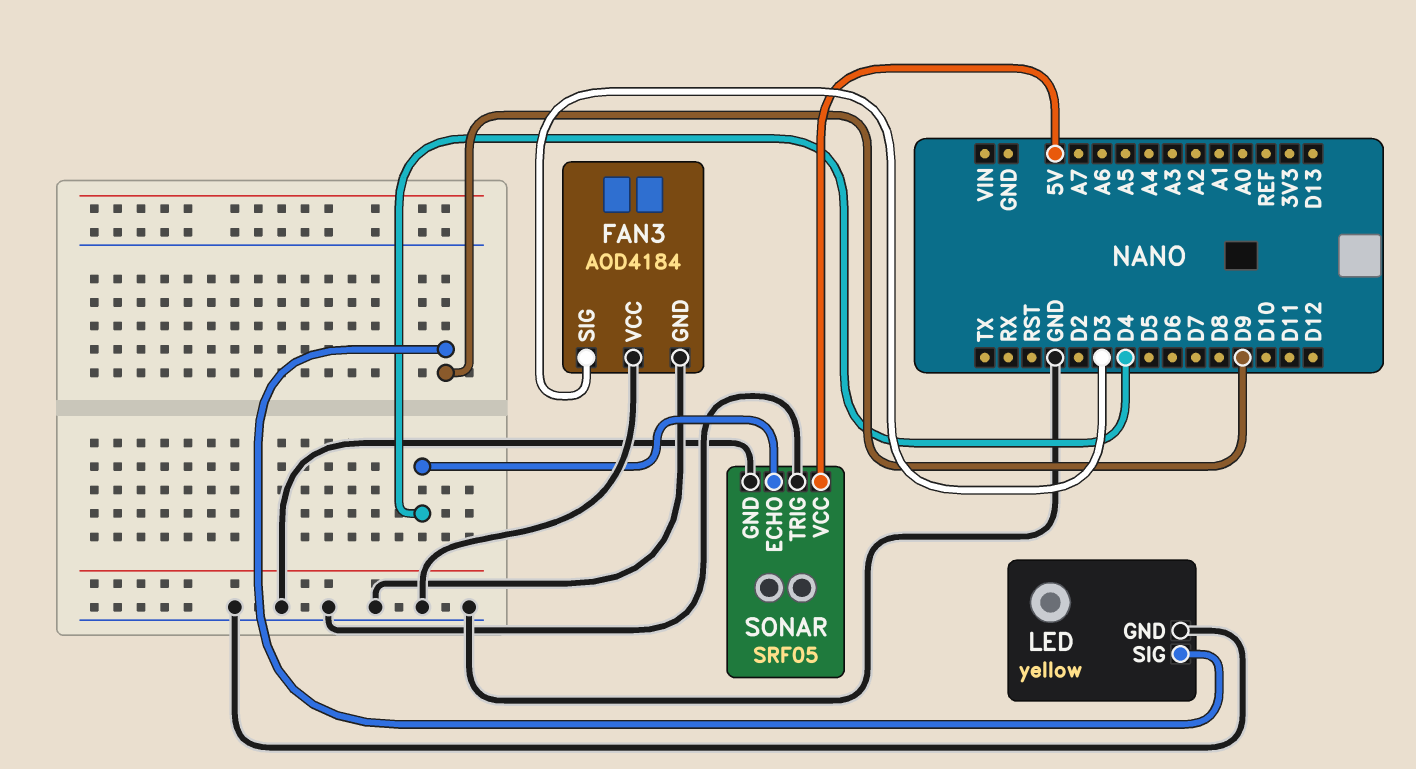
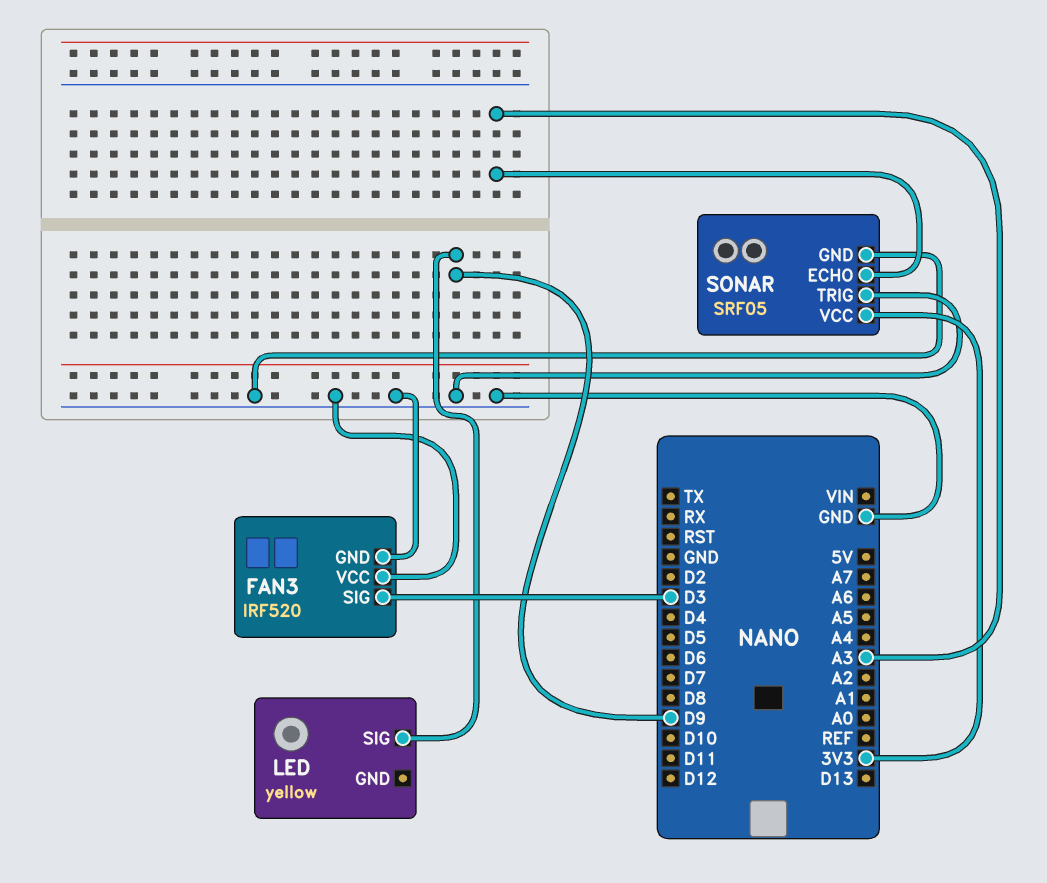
FAN3: AOD4184 -> IRF520
LED pin GND: GND -> none
SONAR pin ECHO: D4 -> A3
SONAR pin VCC: 5V -> 3V3

